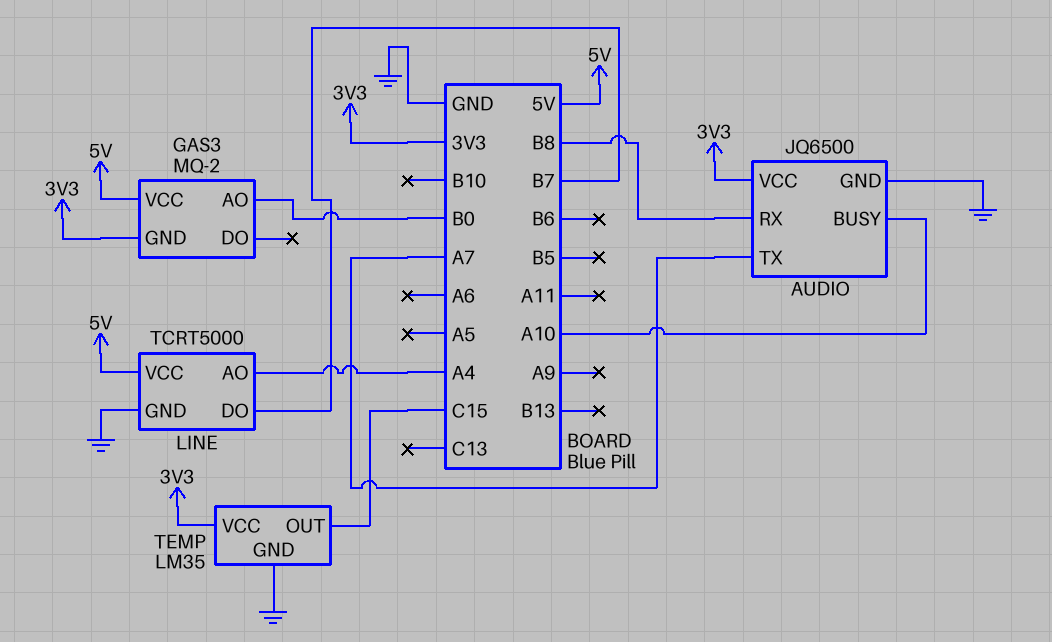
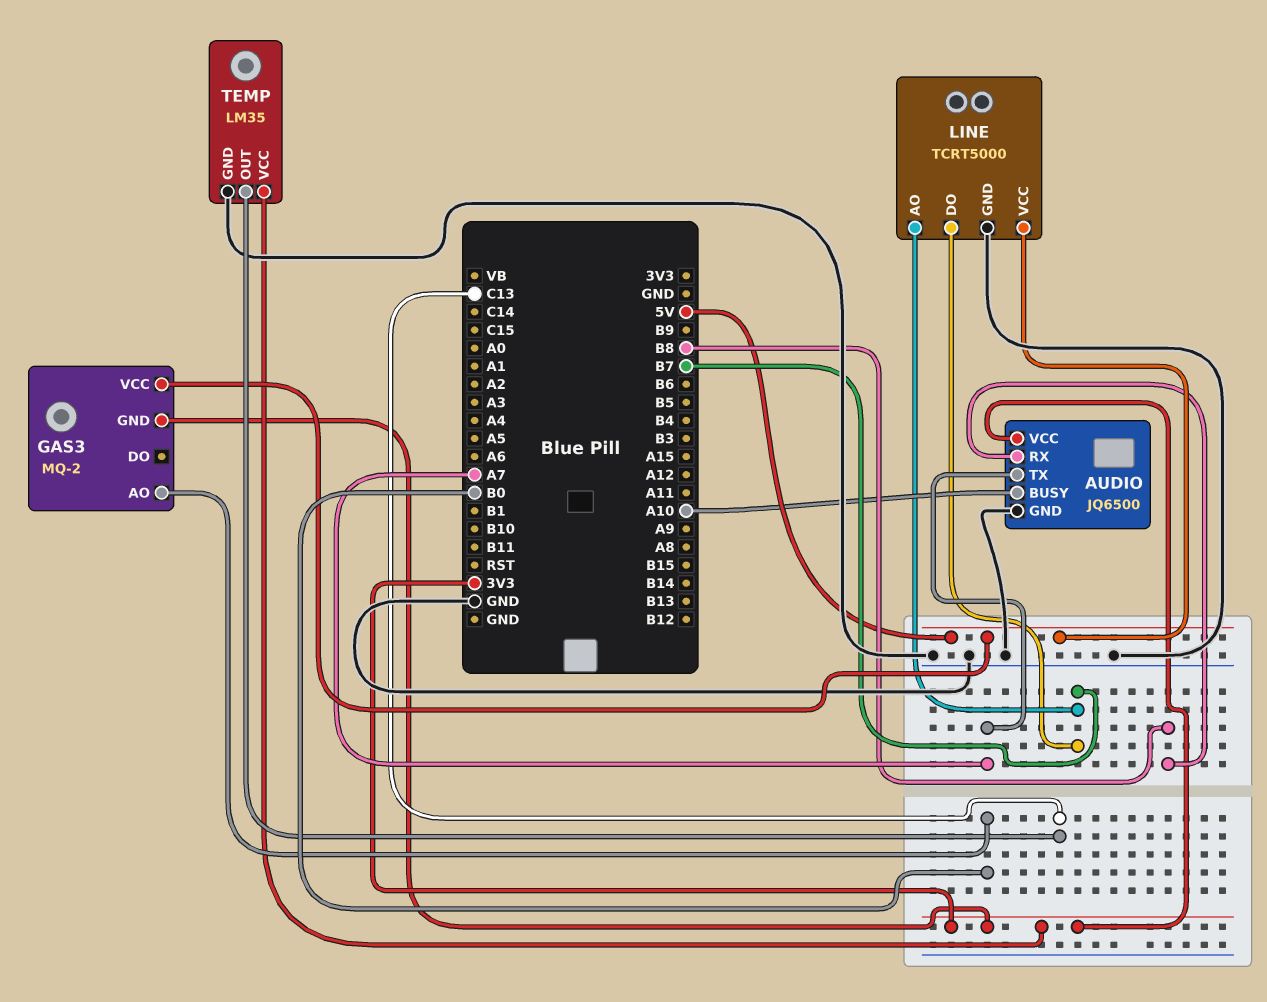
LINE pin AO: A4 -> B7
TEMP pin OUT: C15 -> C13

